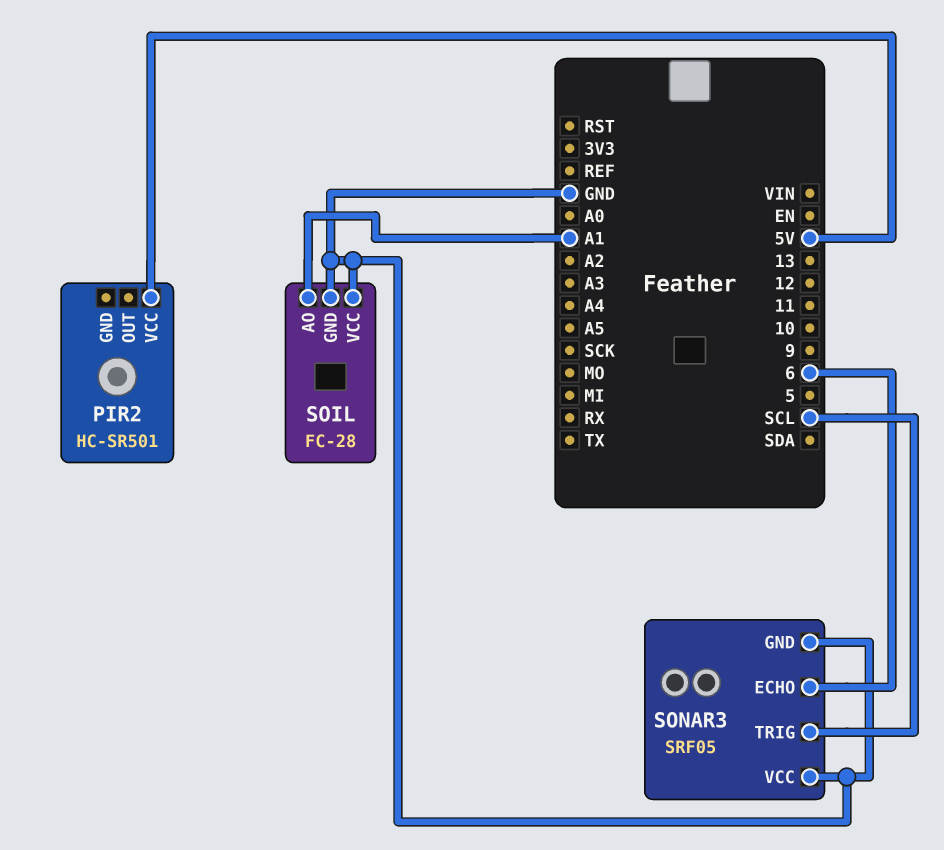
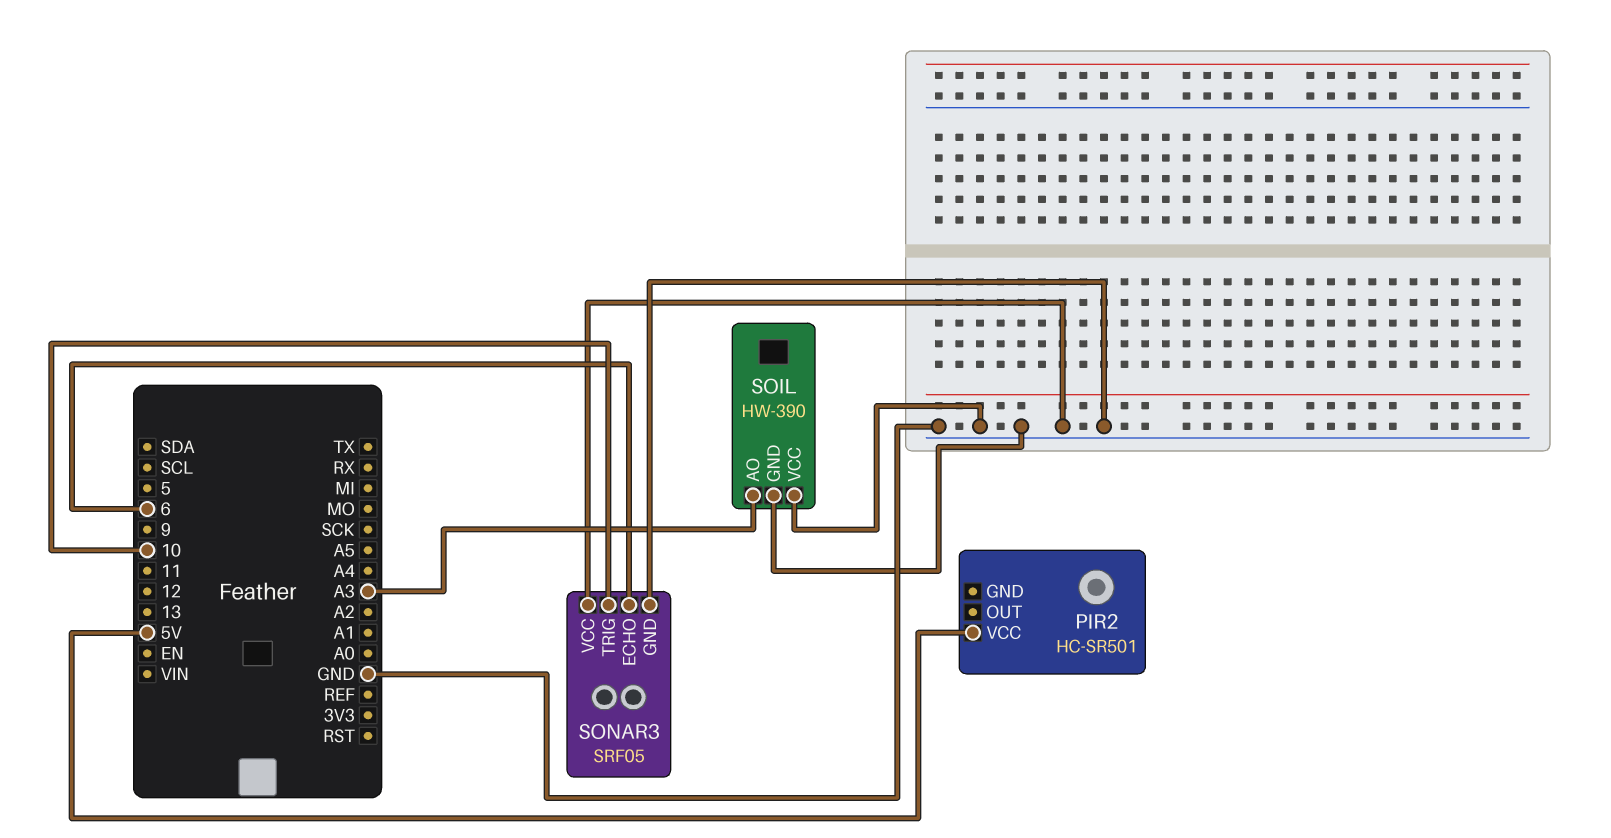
SOIL: FC-28 -> HW-390
SOIL pin AO: A1 -> A3
SONAR3 pin TRIG: SCL -> 10

